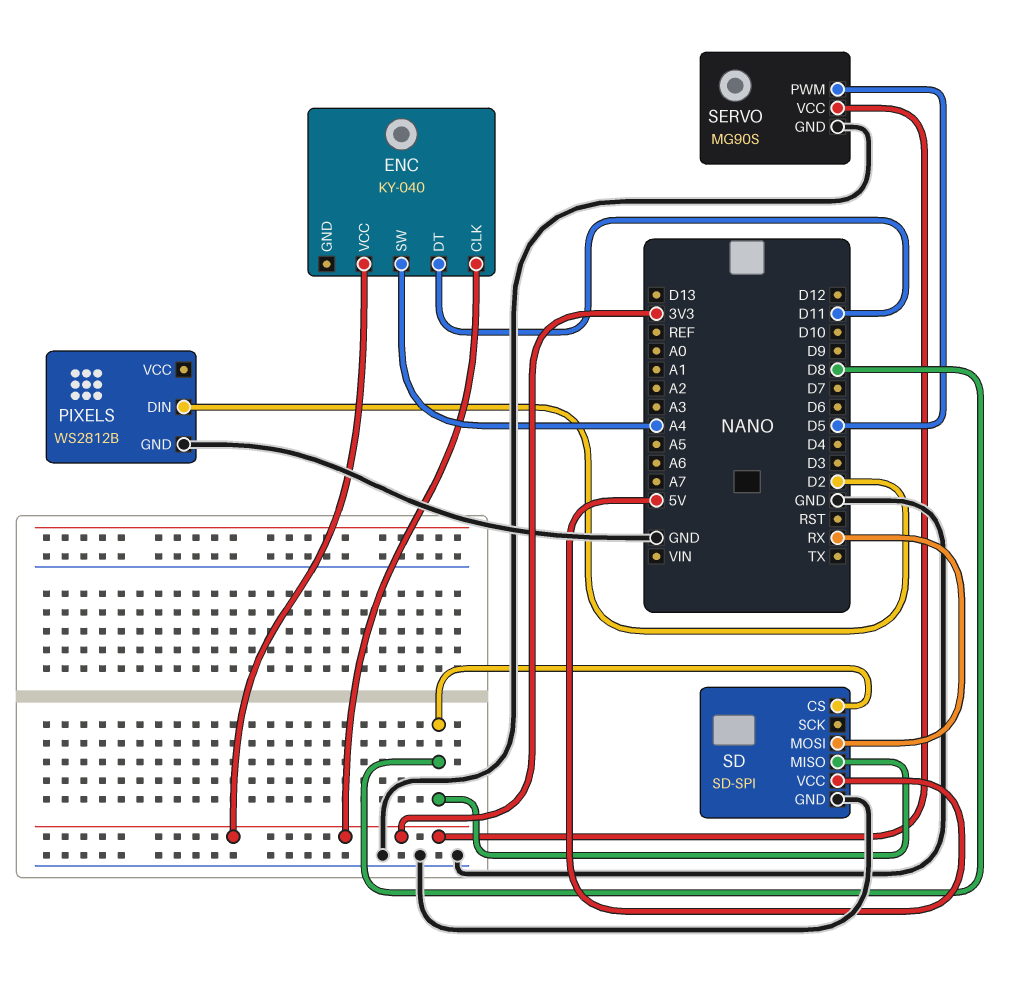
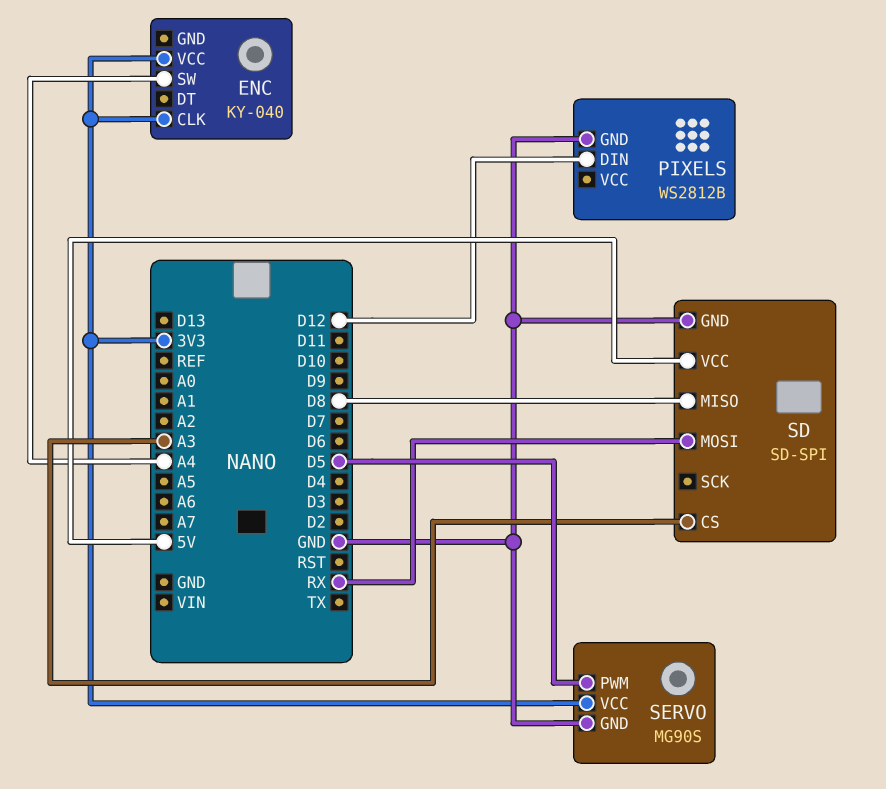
ENC pin DT: D11 -> none
PIXELS pin DIN: D2 -> D12
SD pin CS: D8 -> A3

